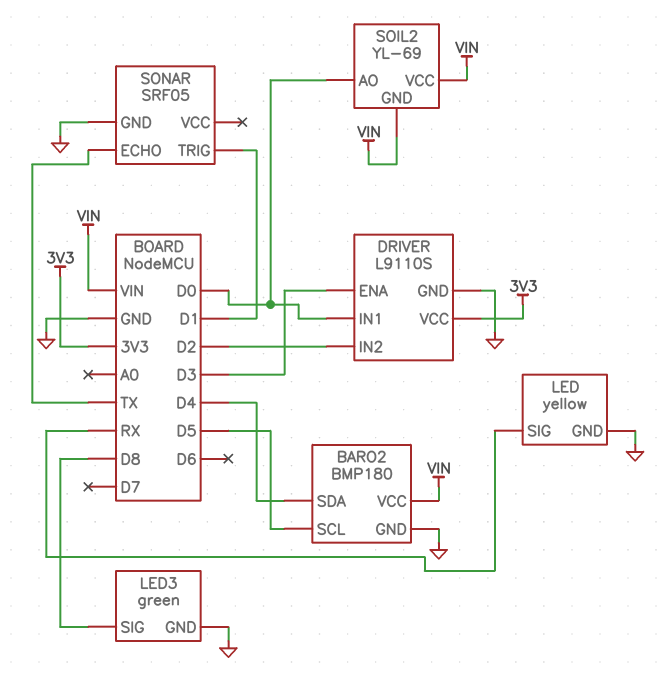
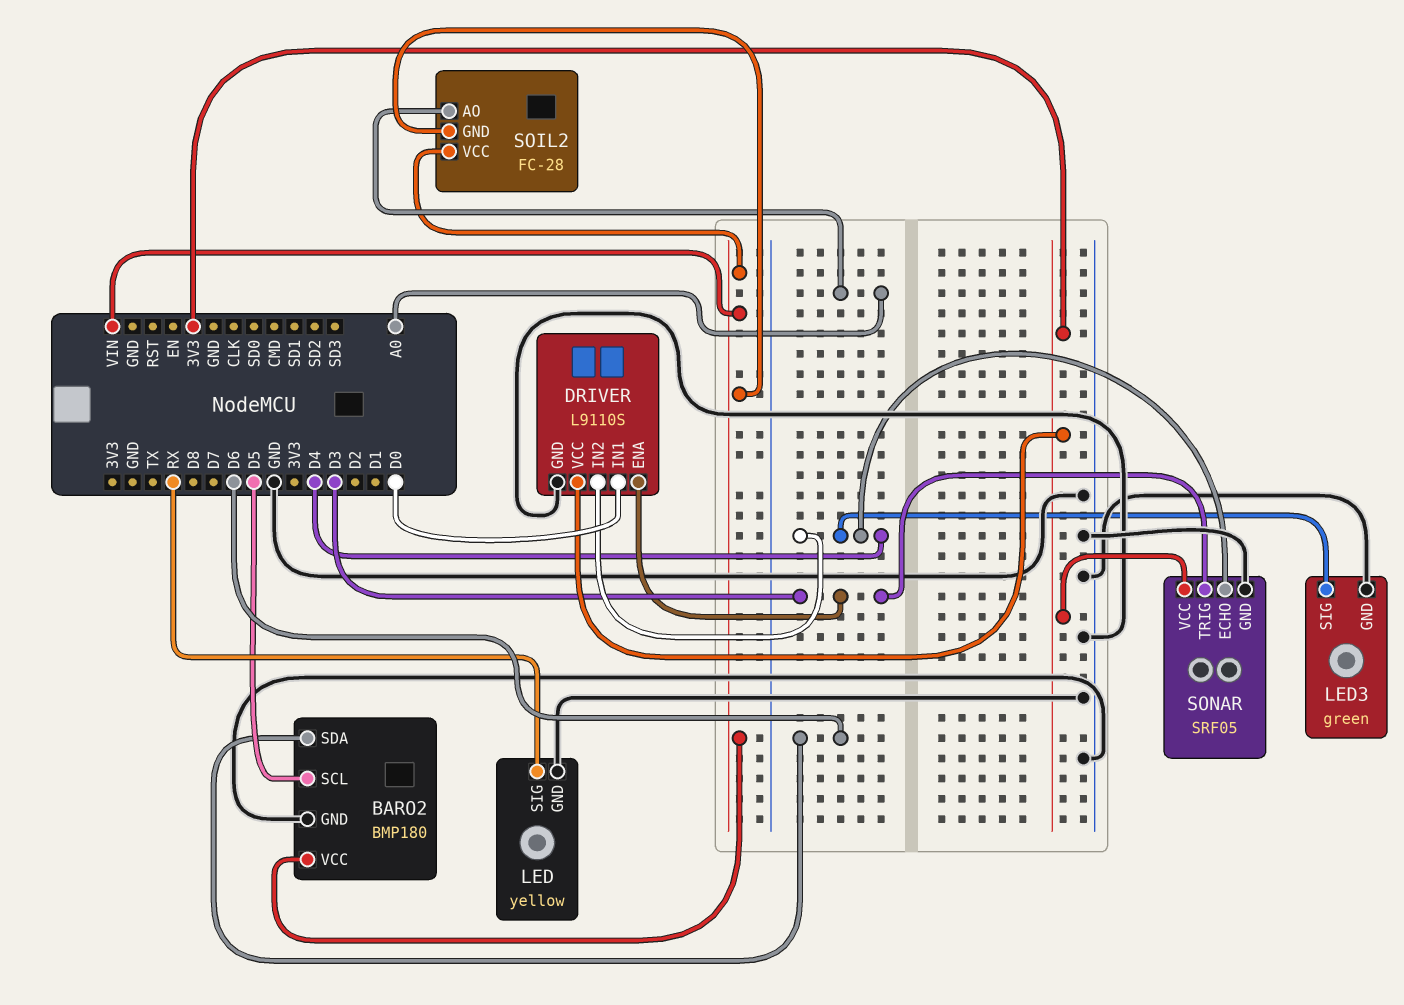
BARO2 pin SDA: D4 -> D6
DRIVER pin IN2: D2 -> D4
LED3 pin SIG: D8 -> D4
SOIL2: YL-69 -> FC-28
SOIL2 pin AO: D0 -> A0
SONAR pin ECHO: TX -> D4
SONAR pin TRIG: D1 -> D3
SONAR pin VCC: none -> 3V3

